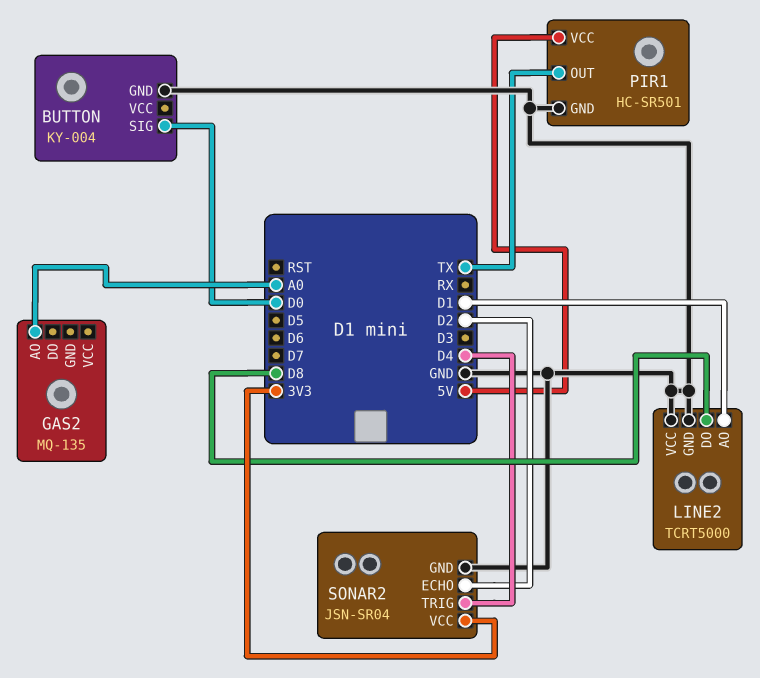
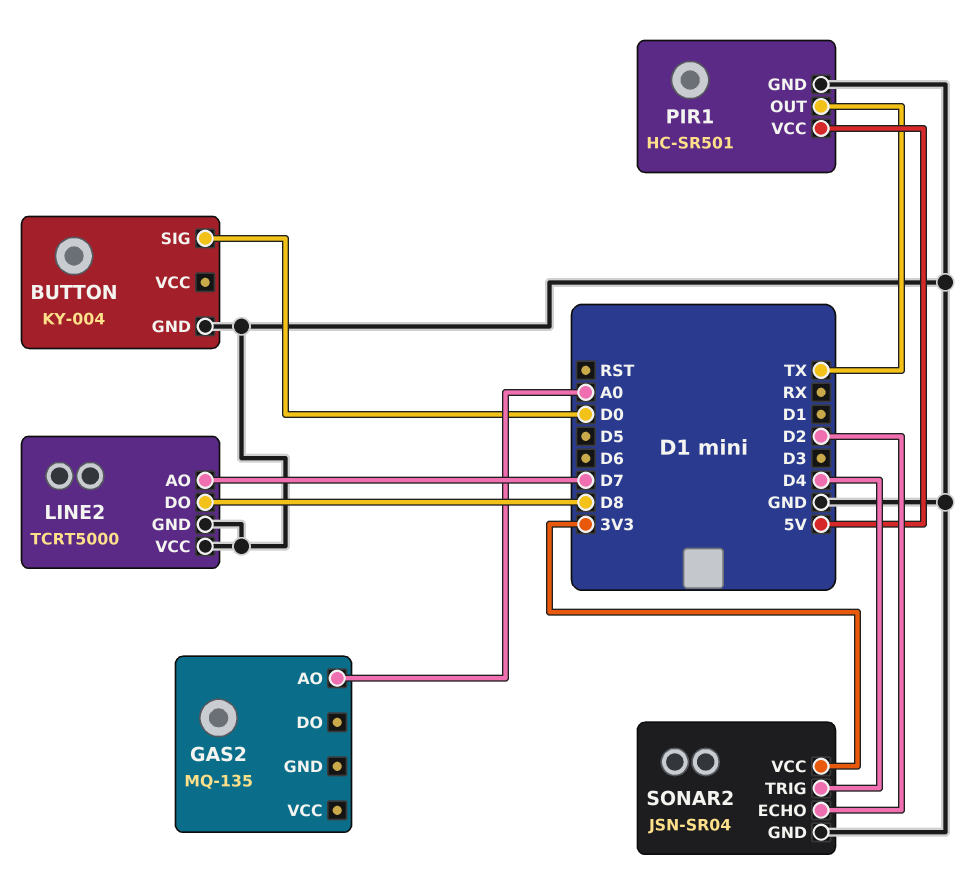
LINE2 pin AO: D1 -> D7

